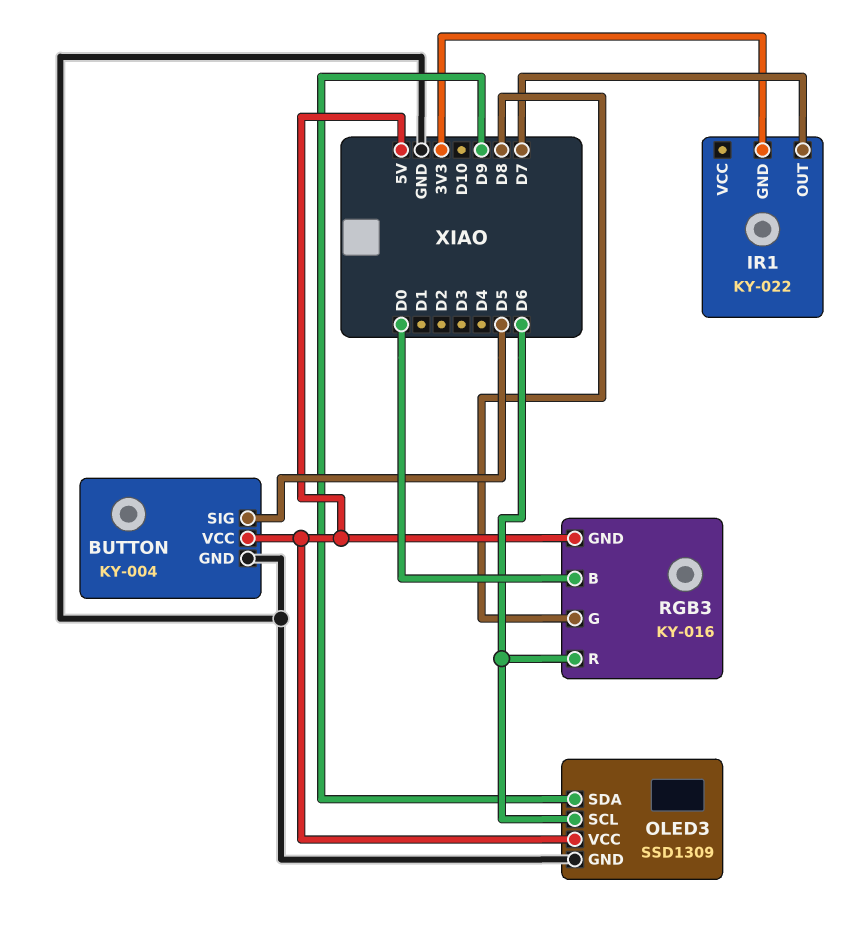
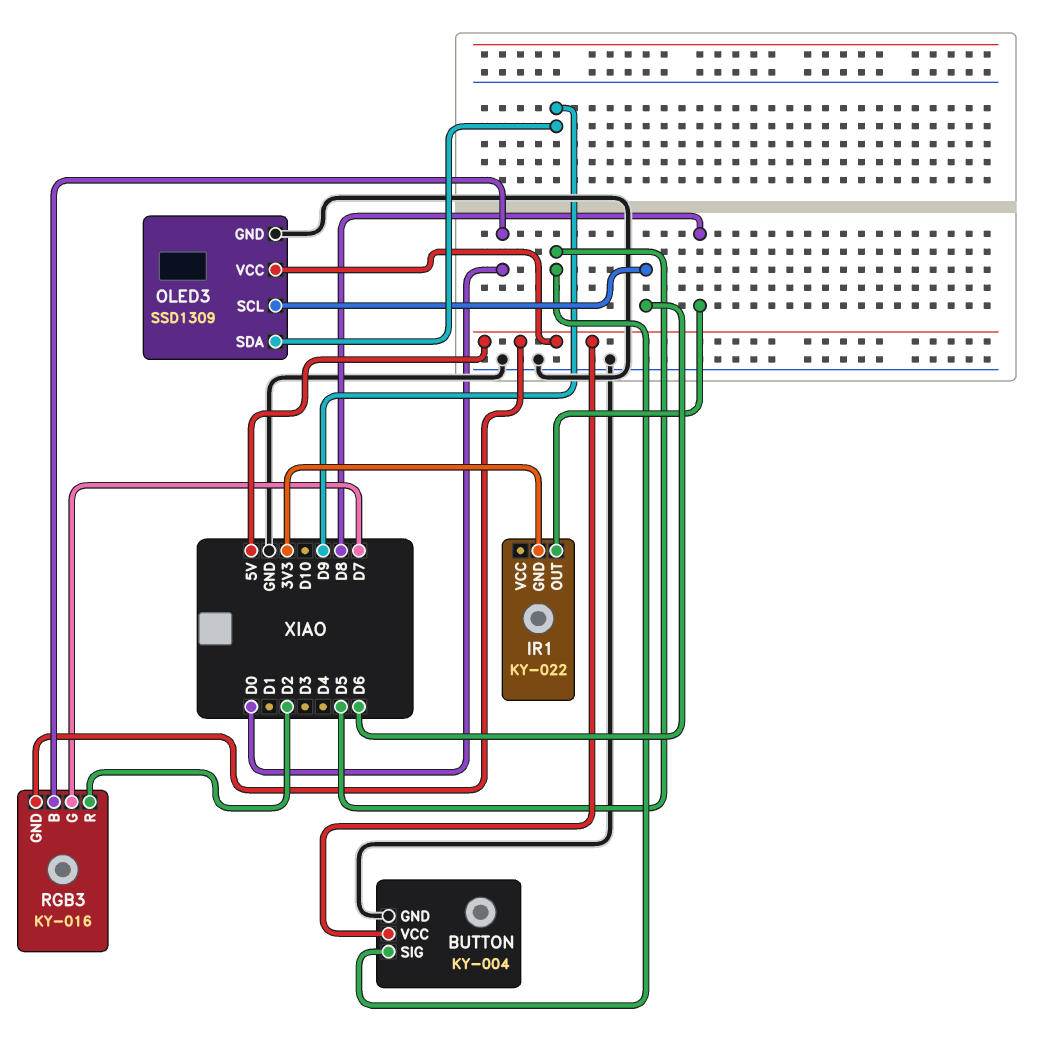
IR1 pin OUT: D7 -> D8
RGB3 pin G: D8 -> D7
RGB3 pin R: D6 -> D2

